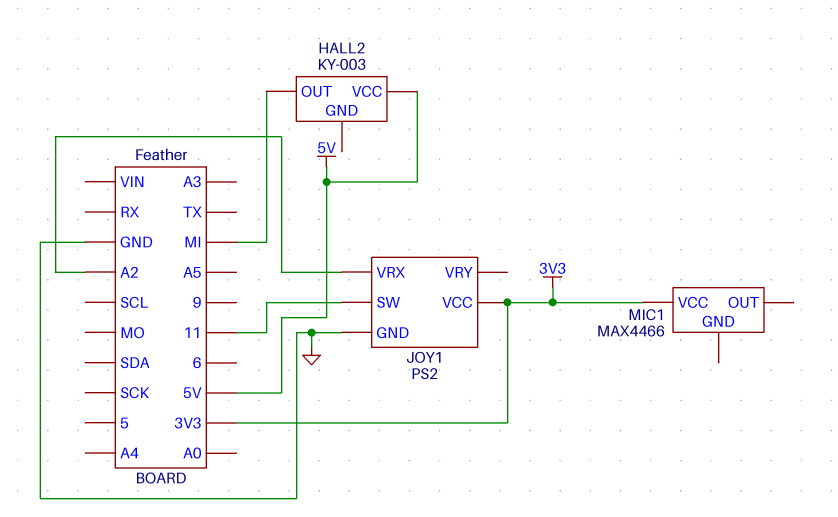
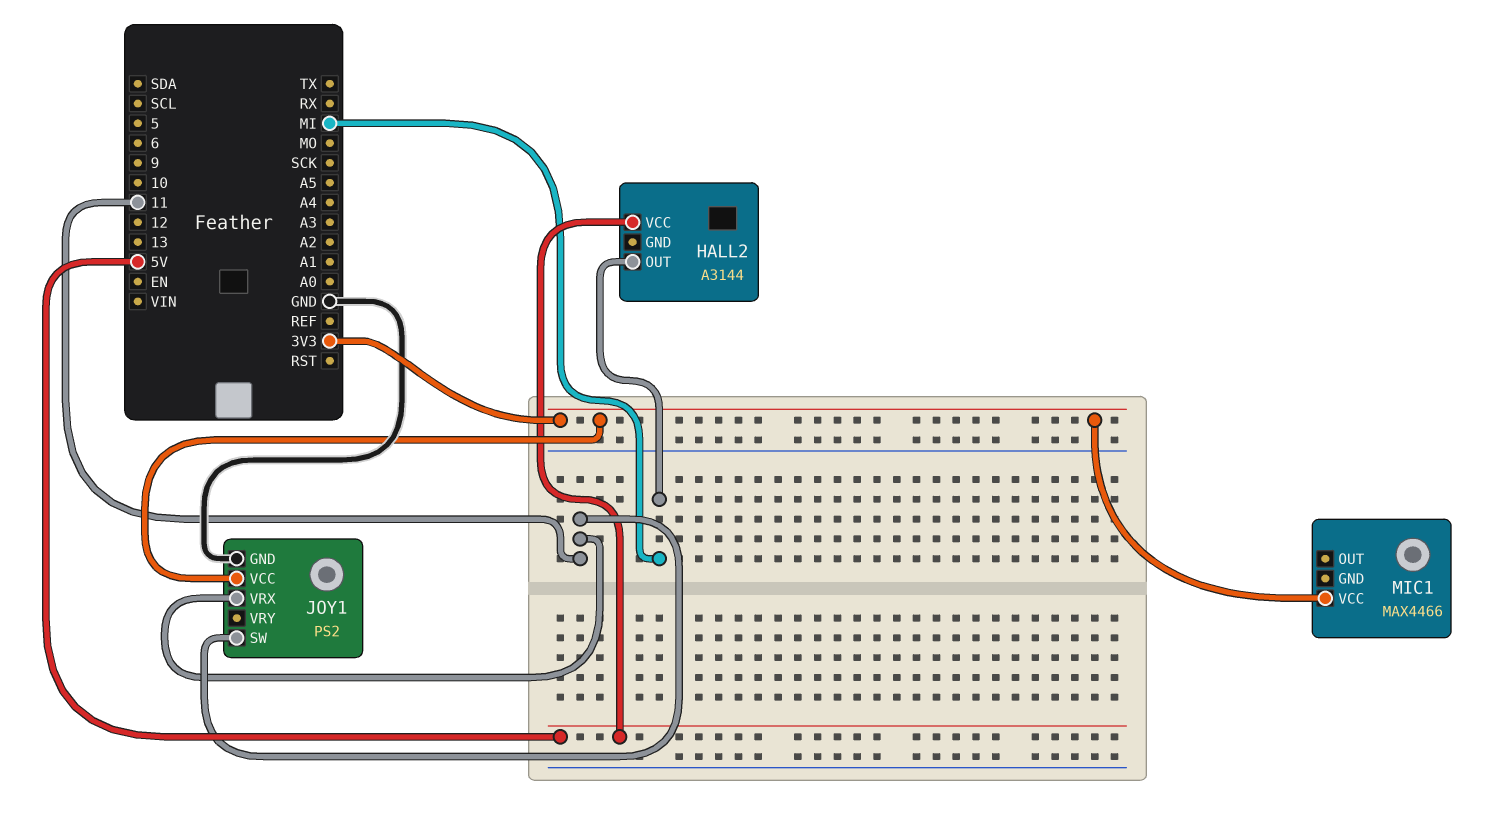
HALL2: KY-003 -> A3144
JOY1 pin VRX: A2 -> 11

